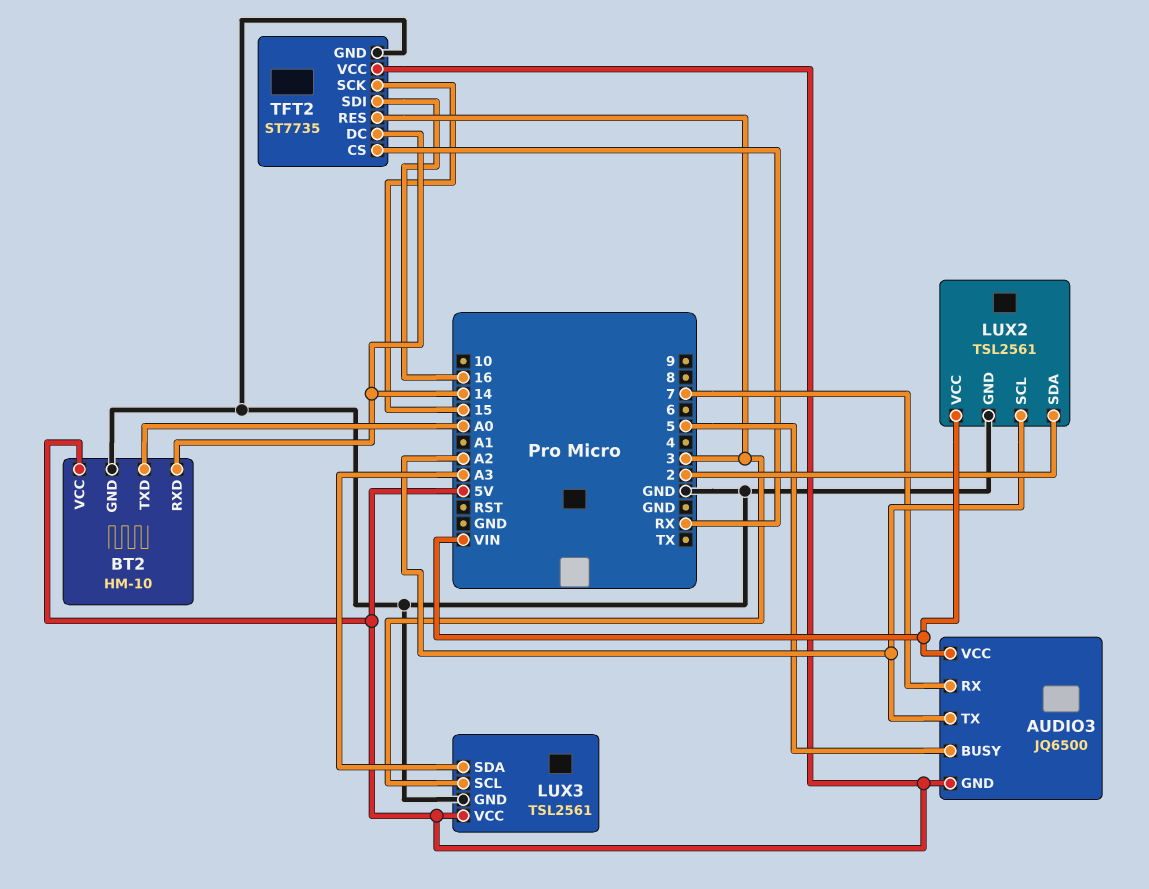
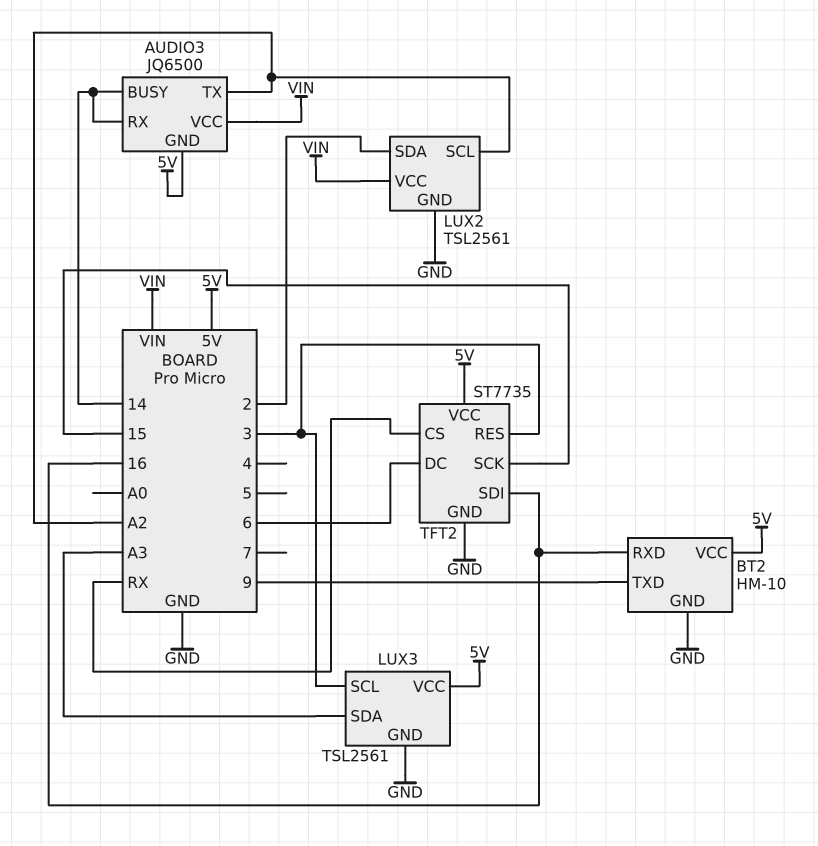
AUDIO3 pin BUSY: 5 -> 14
AUDIO3 pin RX: 7 -> 14
BT2 pin RXD: 14 -> 16
BT2 pin TXD: A0 -> 9
TFT2 pin DC: 14 -> 6

